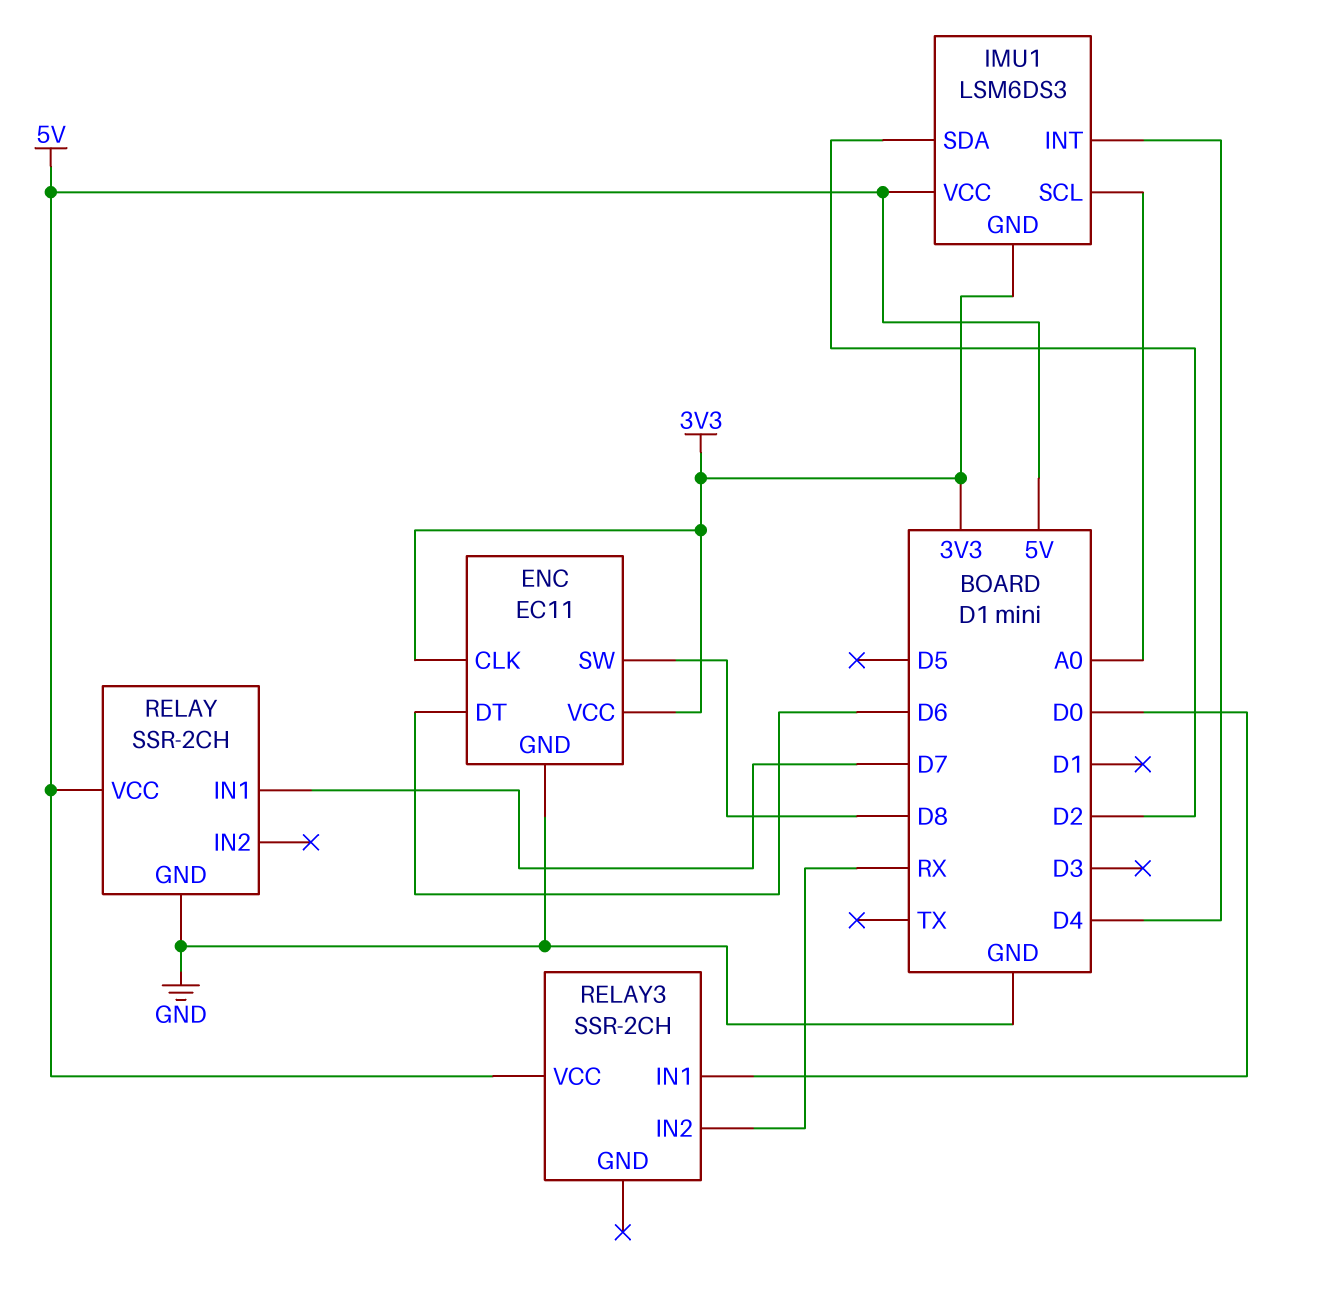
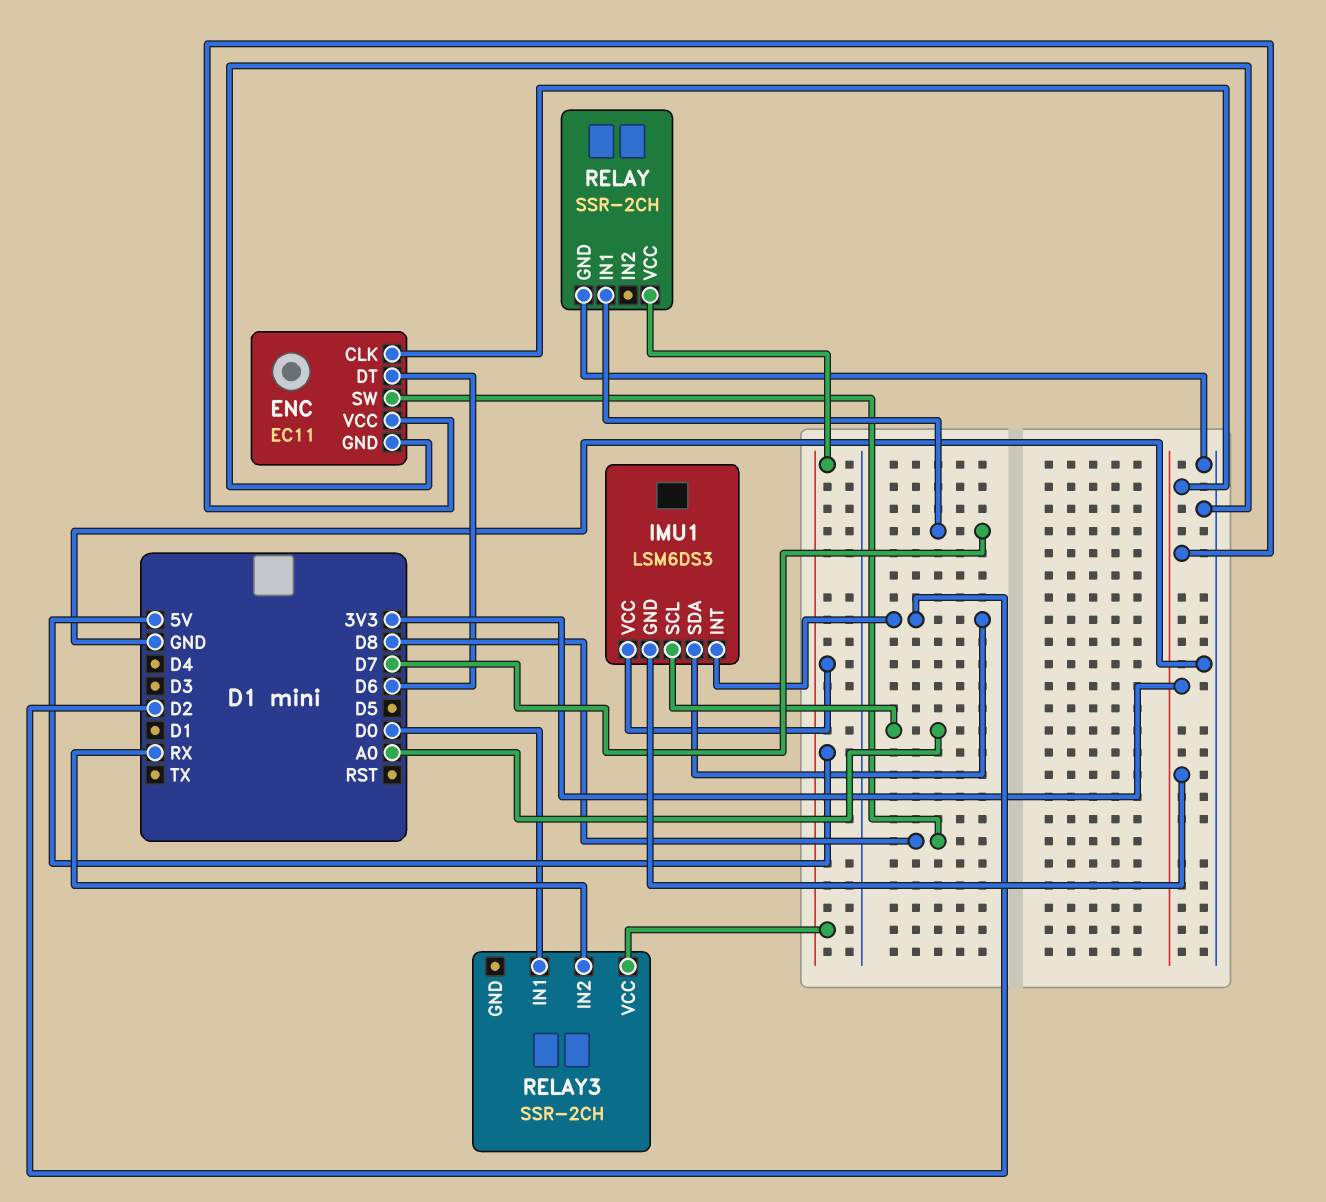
IMU1 pin INT: D4 -> D2

